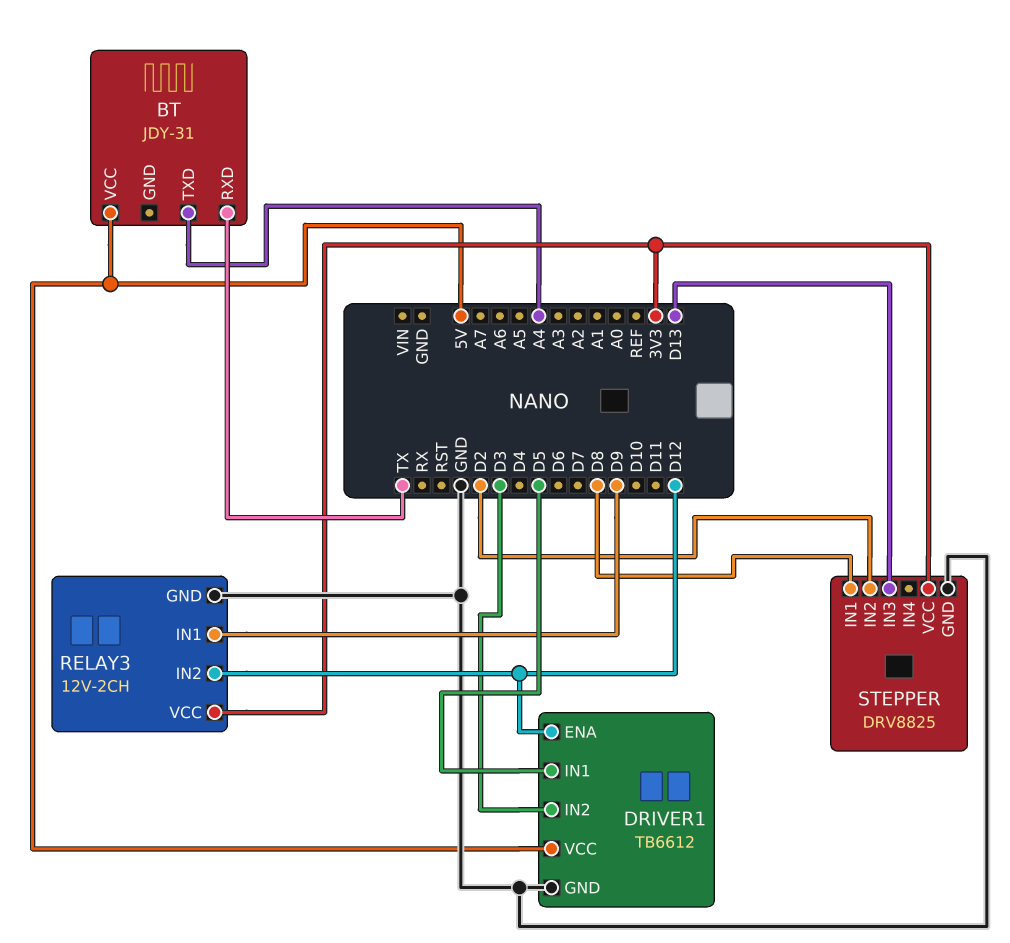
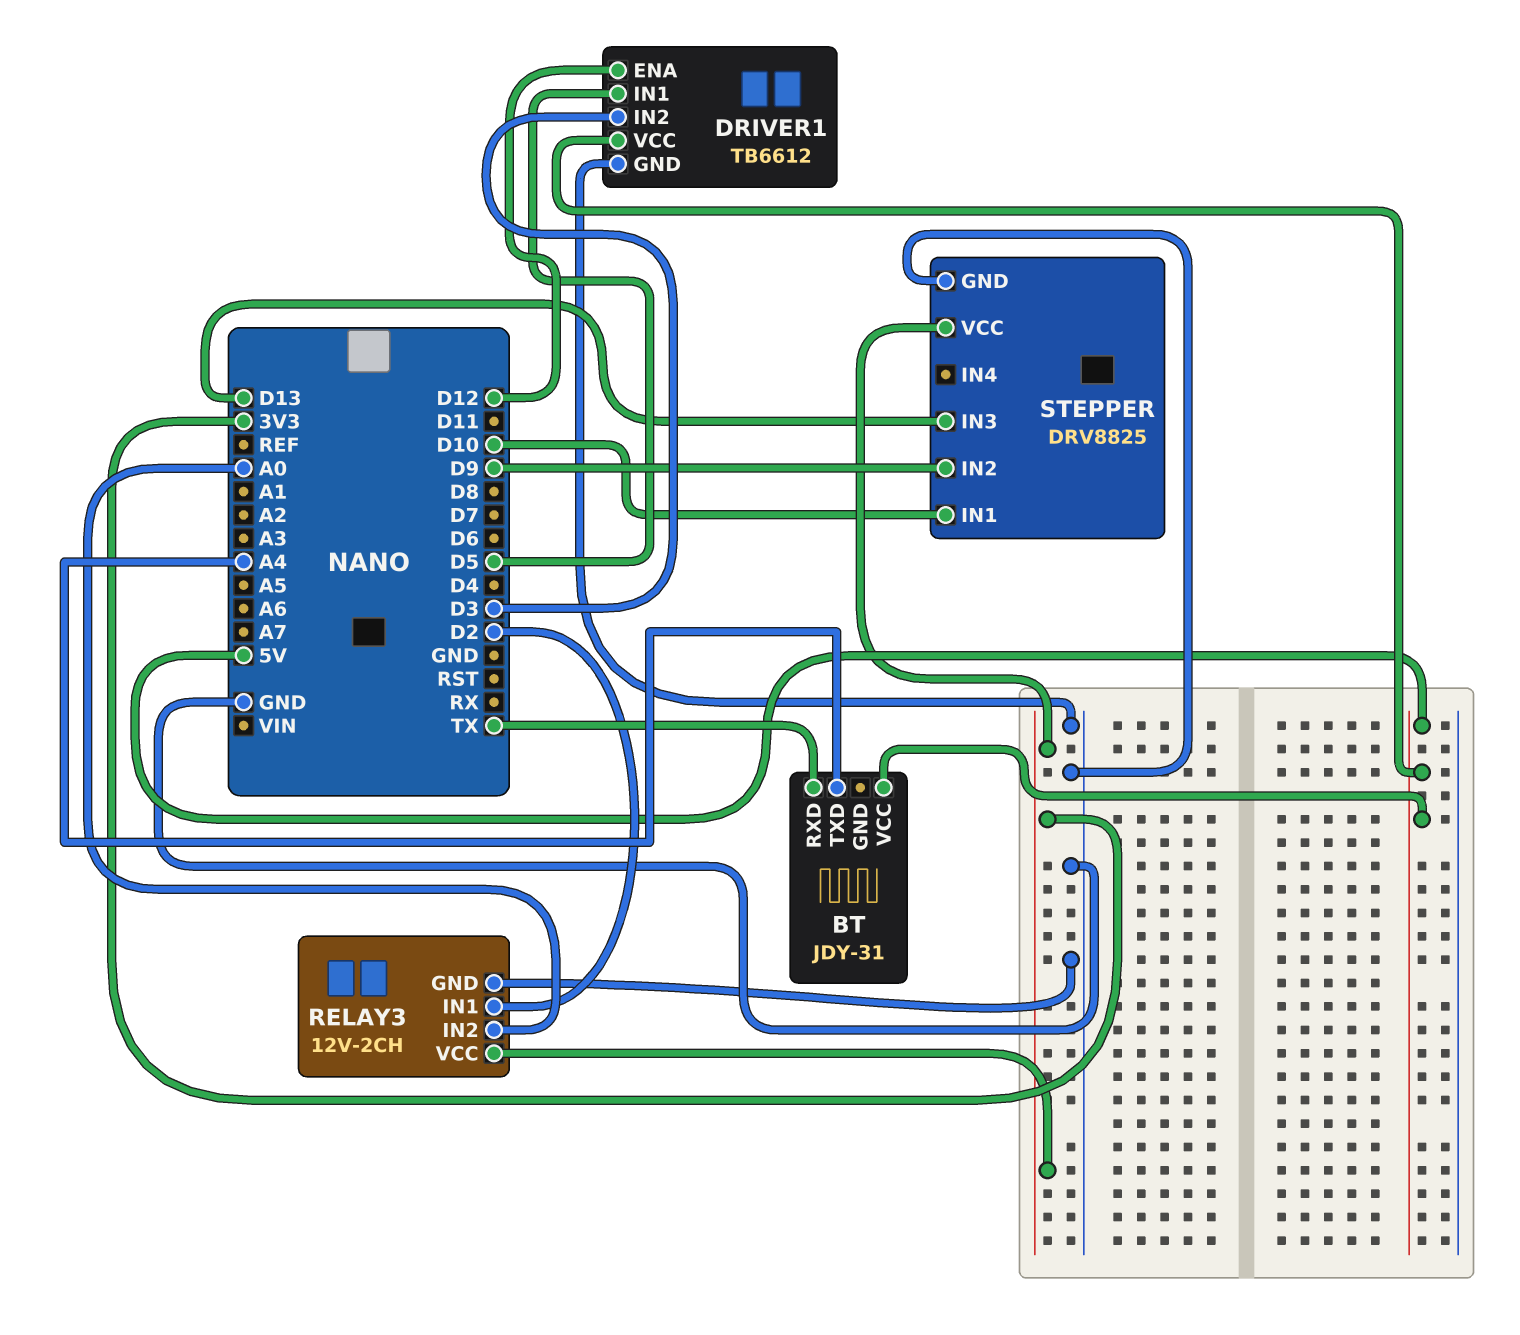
RELAY3 pin IN1: D9 -> D2
RELAY3 pin IN2: D12 -> A0
STEPPER pin IN1: D8 -> D10
STEPPER pin IN2: D2 -> D9

